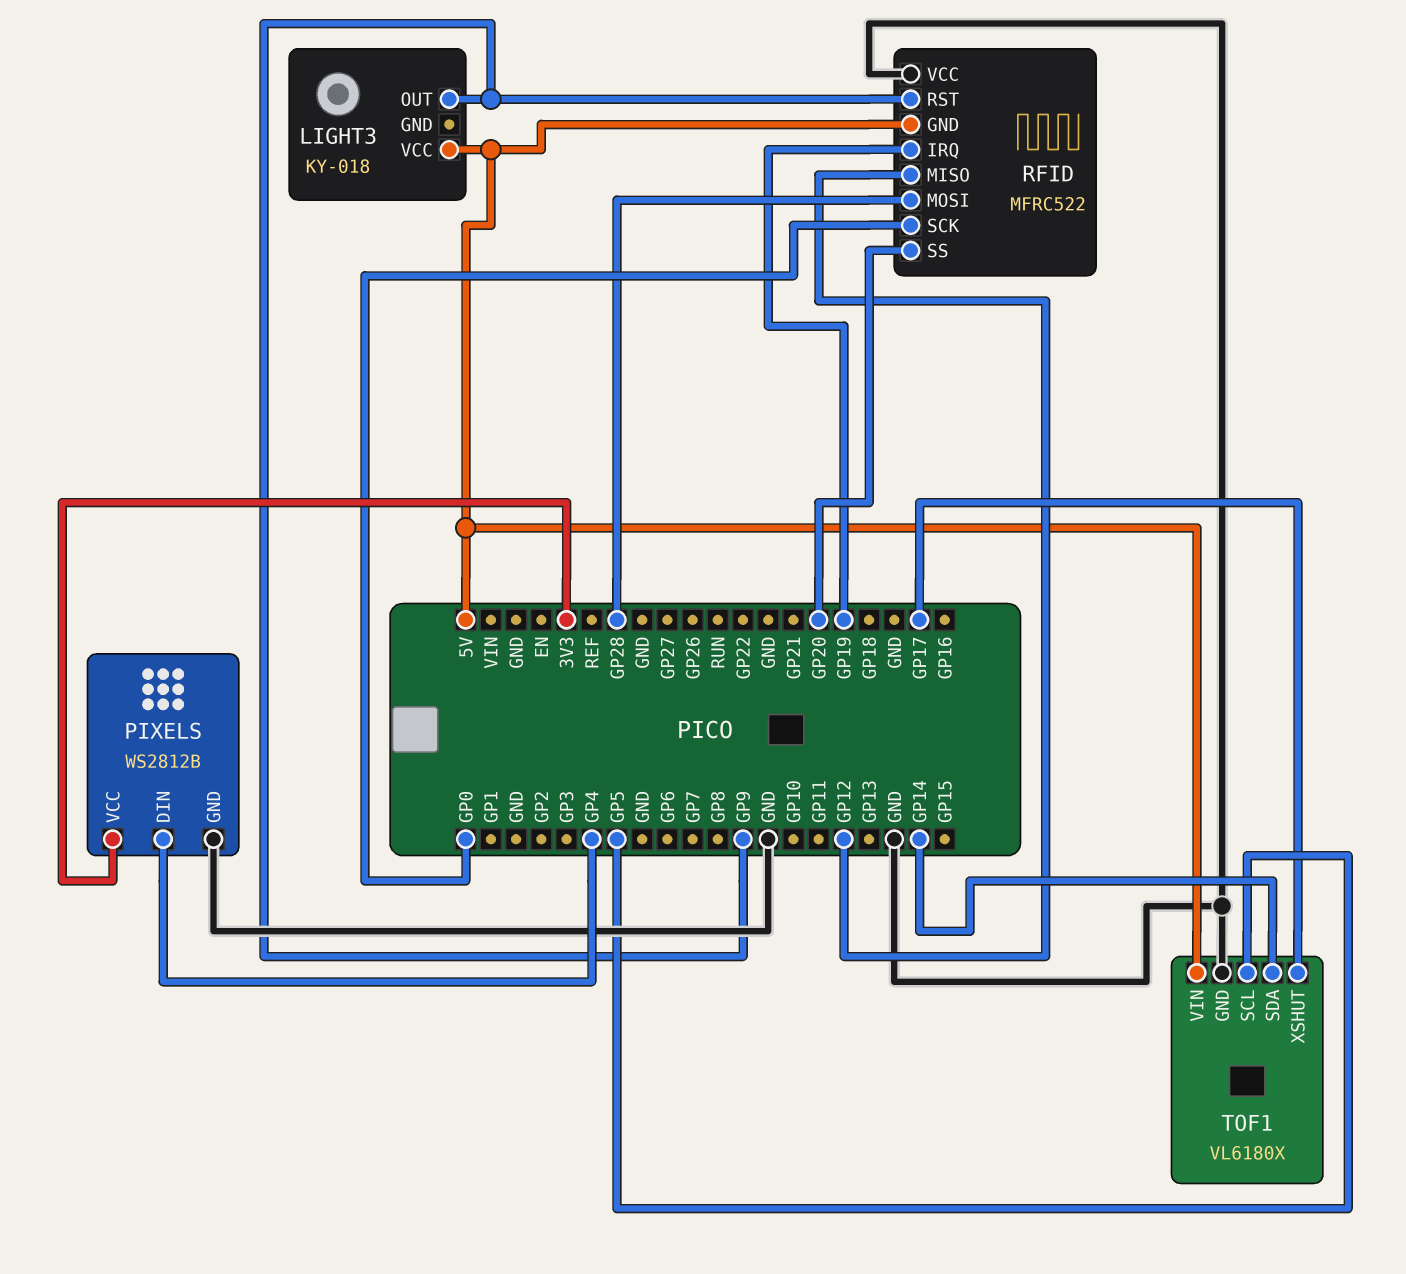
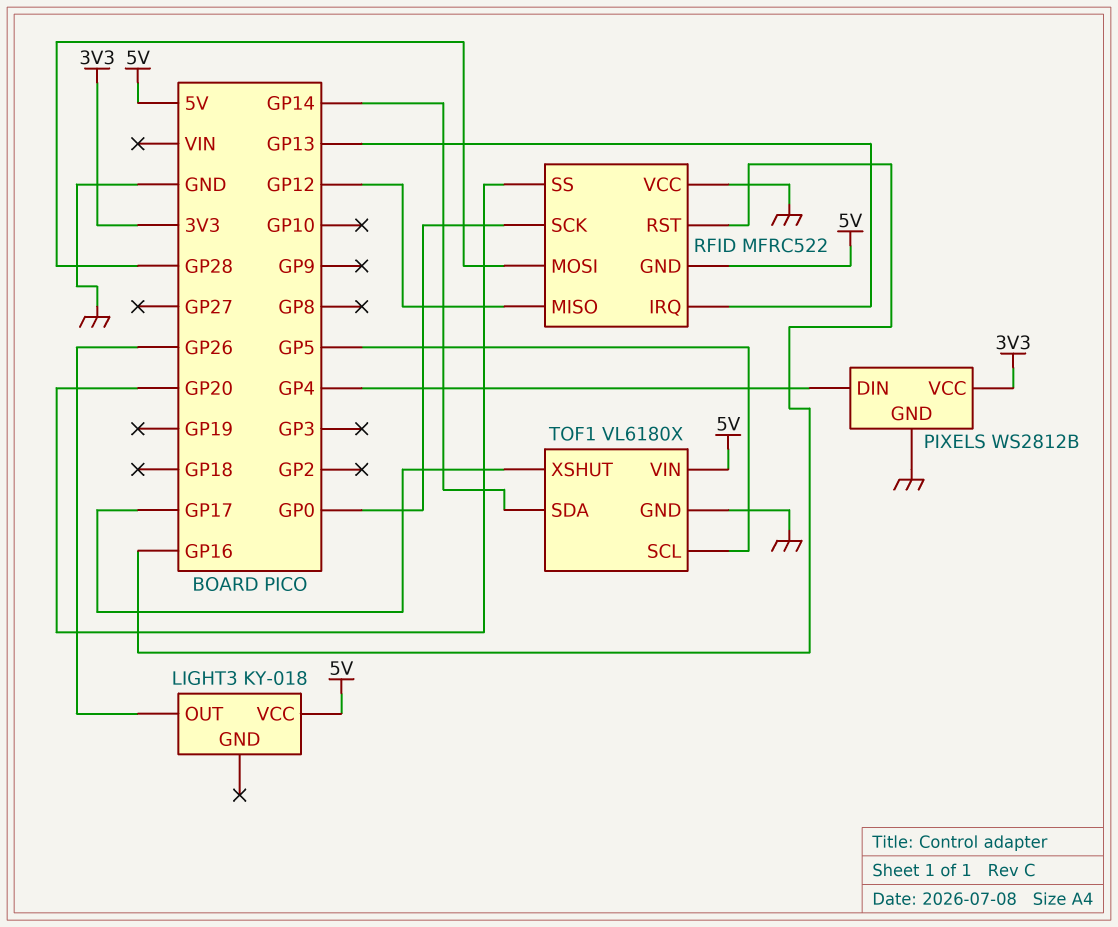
LIGHT3 pin OUT: GP9 -> GP26
RFID pin IRQ: GP19 -> GP13
RFID pin RST: GP9 -> GP16

